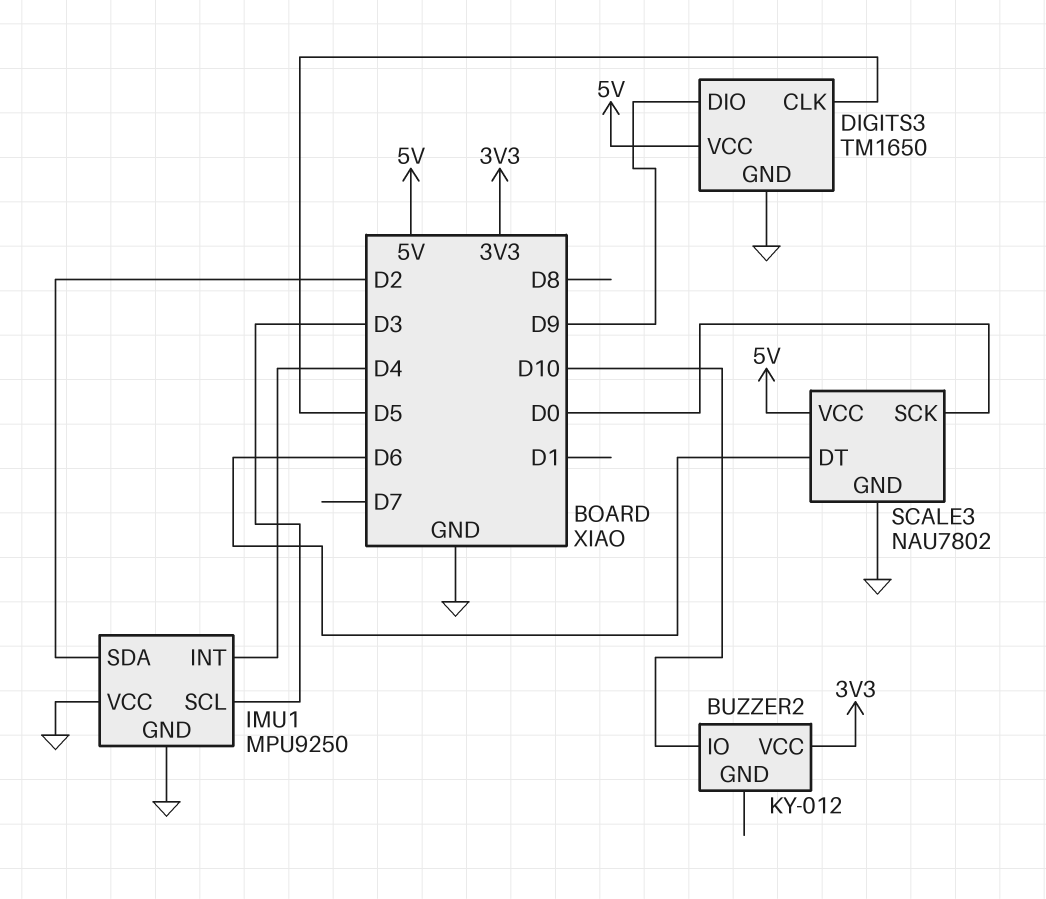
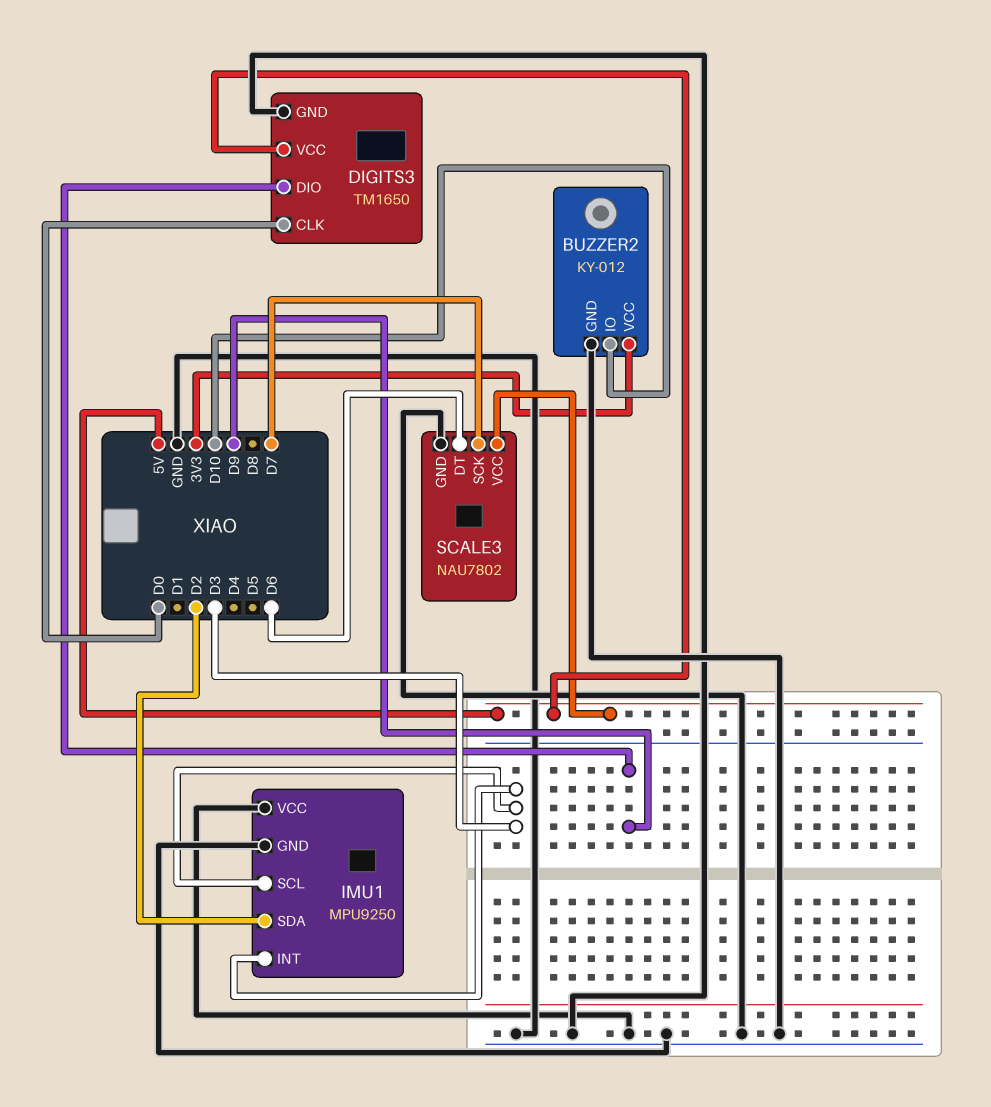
BUZZER2 pin GND: none -> GND
DIGITS3 pin CLK: D5 -> D0
IMU1 pin INT: D4 -> D3
SCALE3 pin SCK: D0 -> D7

